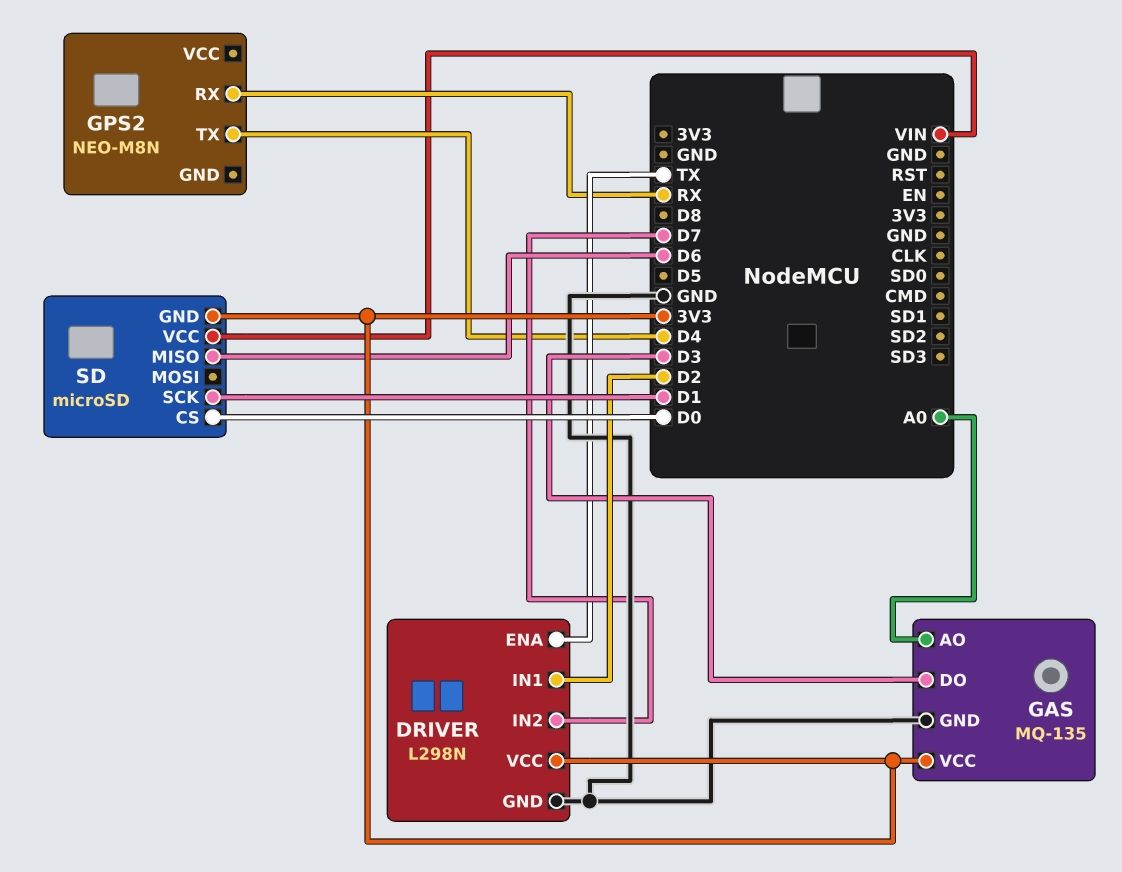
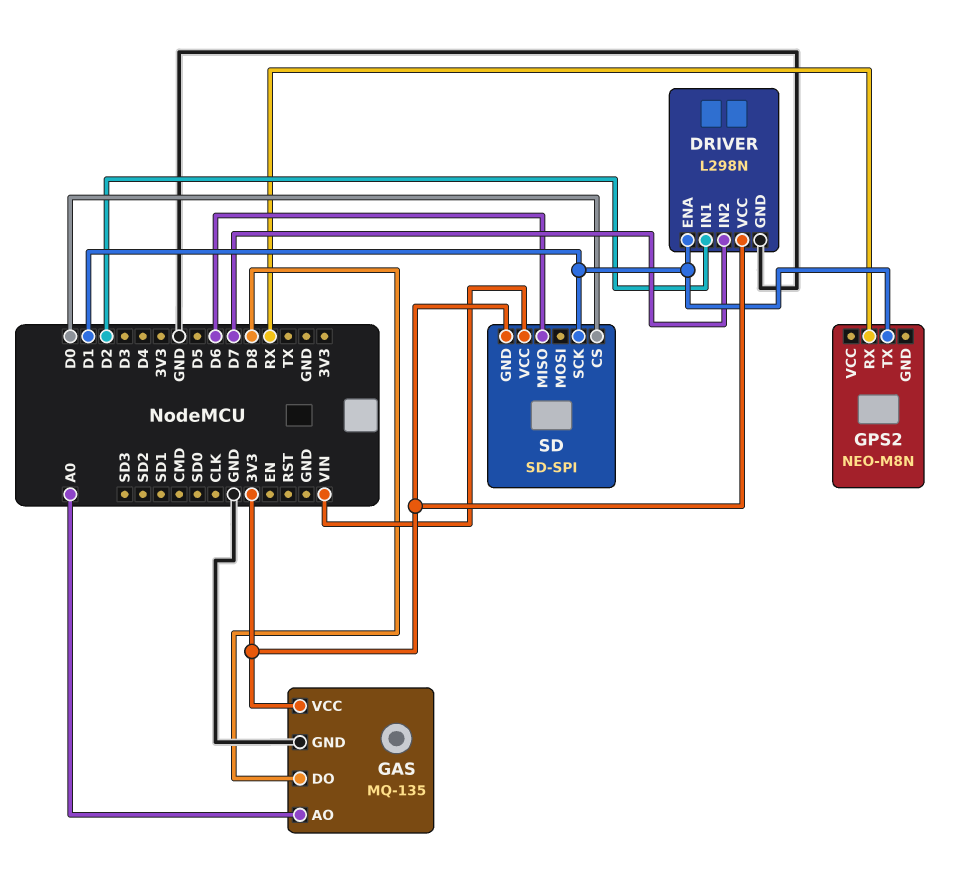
DRIVER pin ENA: TX -> D1
GAS pin DO: D3 -> D8
GPS2 pin TX: D4 -> D1
SD: microSD -> SD-SPI

